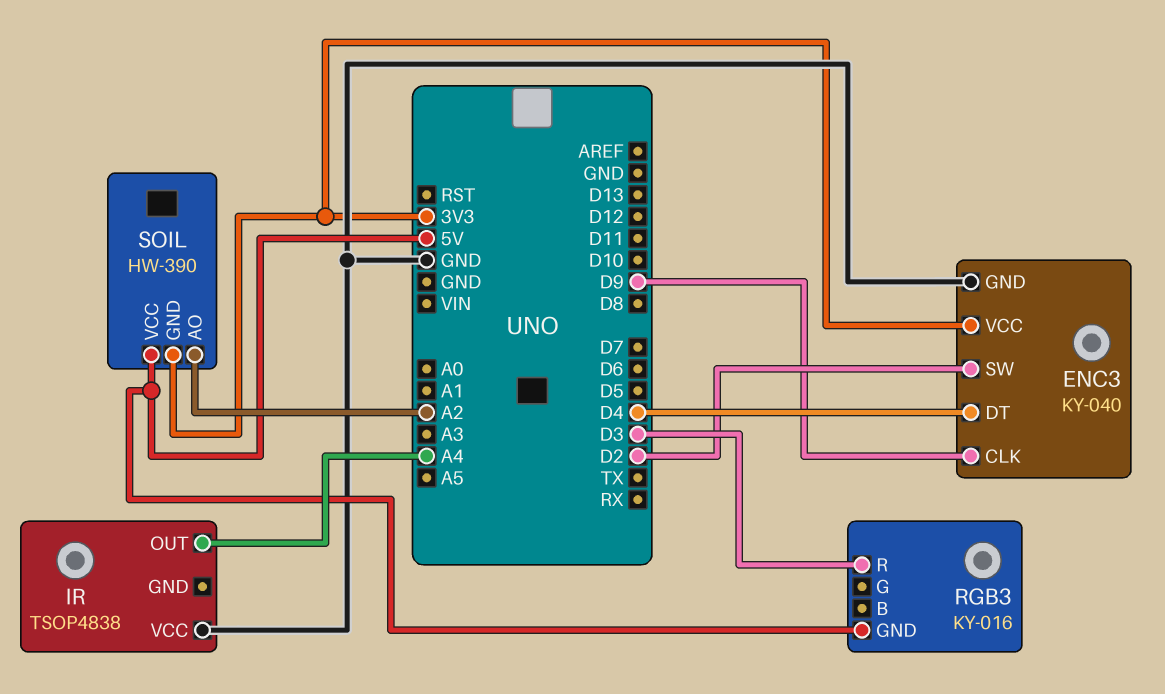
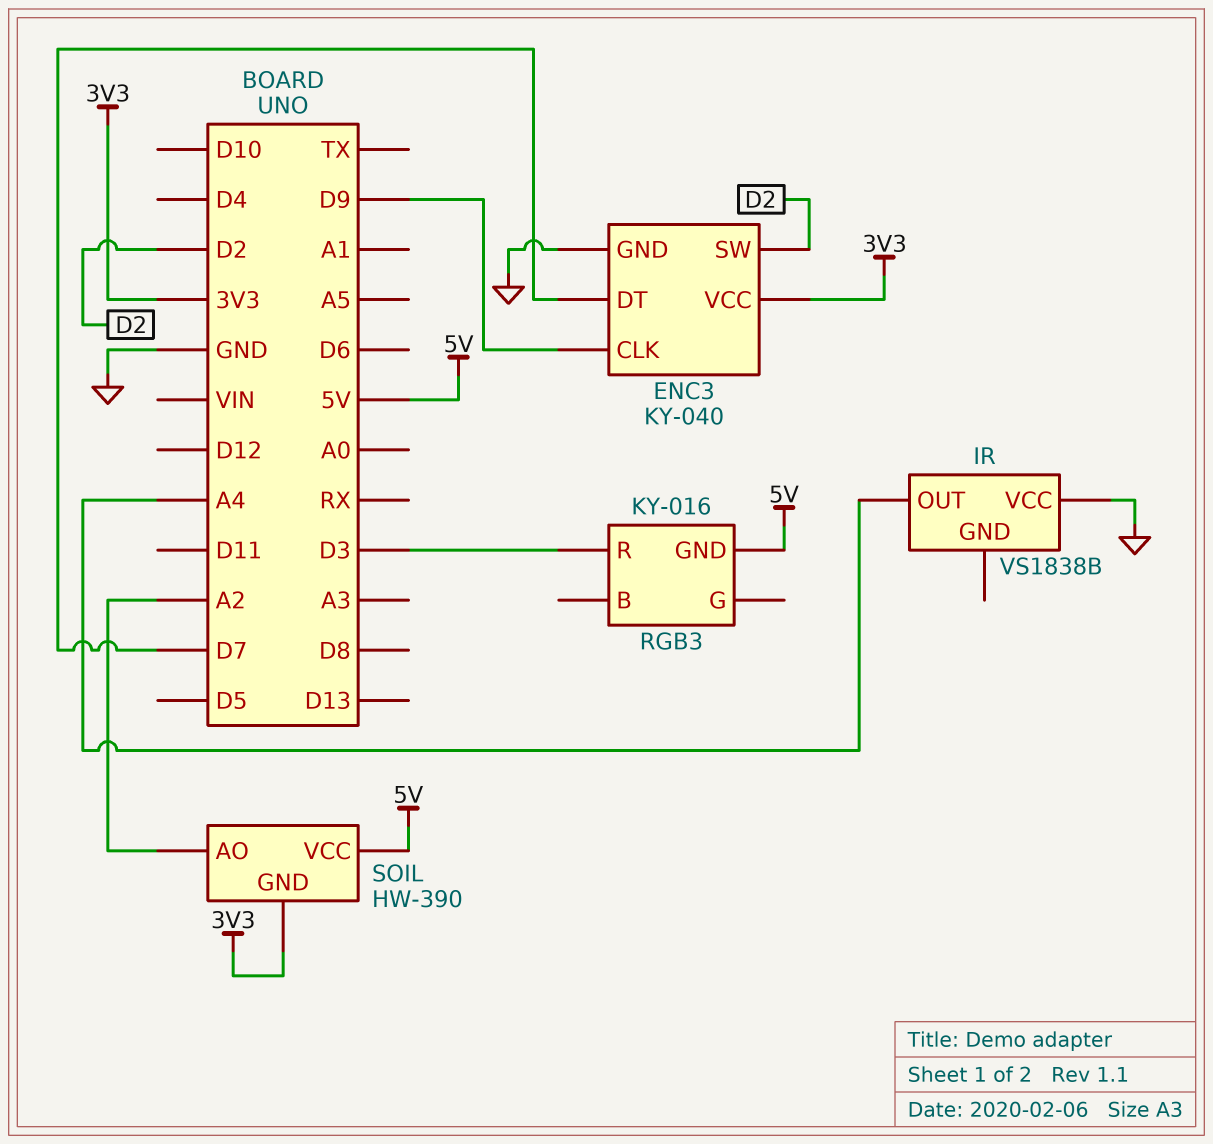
ENC3 pin DT: D4 -> D7
IR: TSOP4838 -> VS1838B

